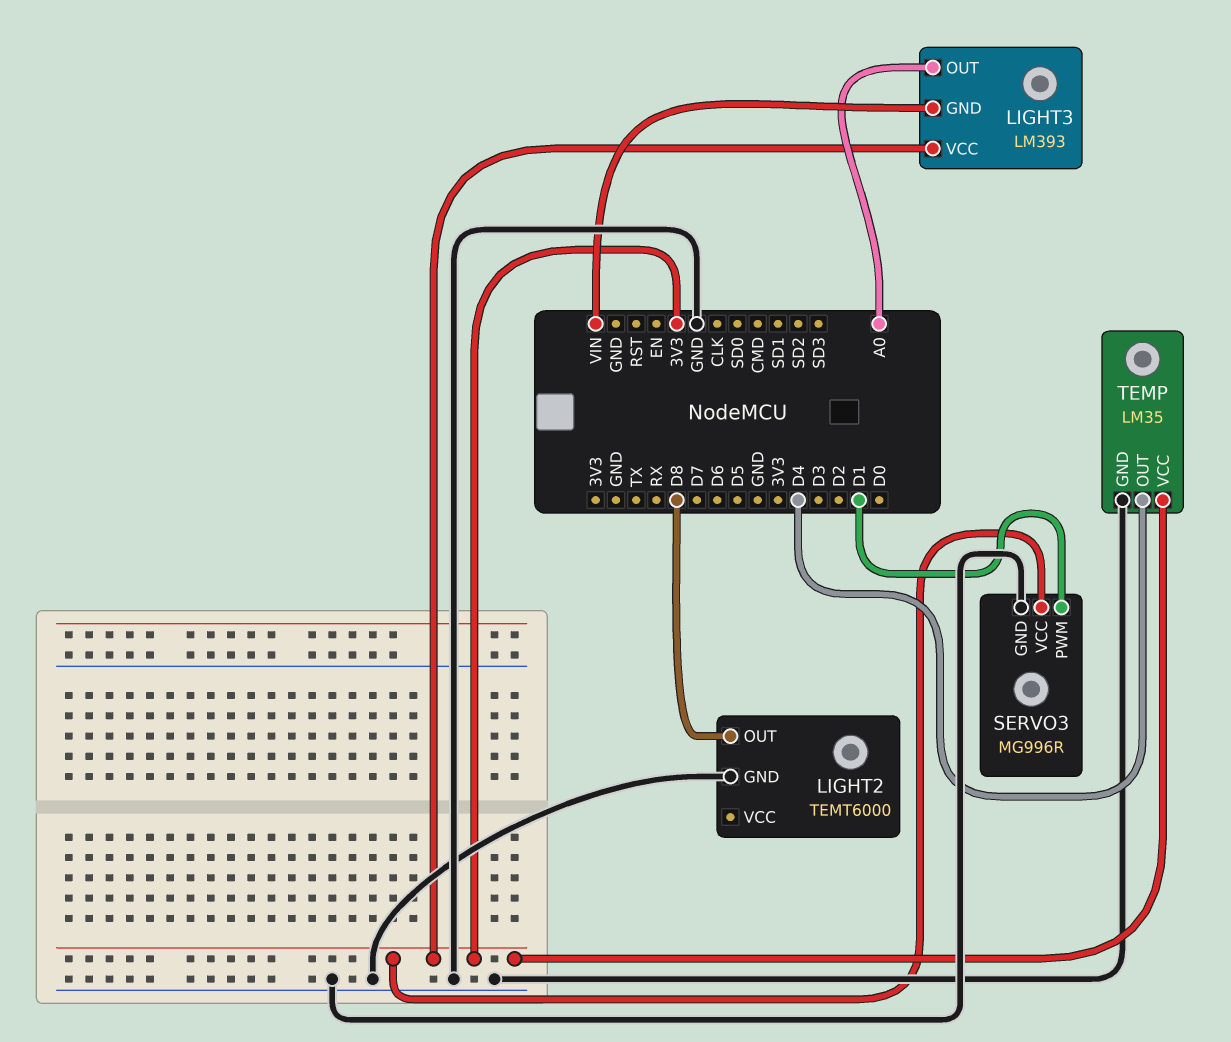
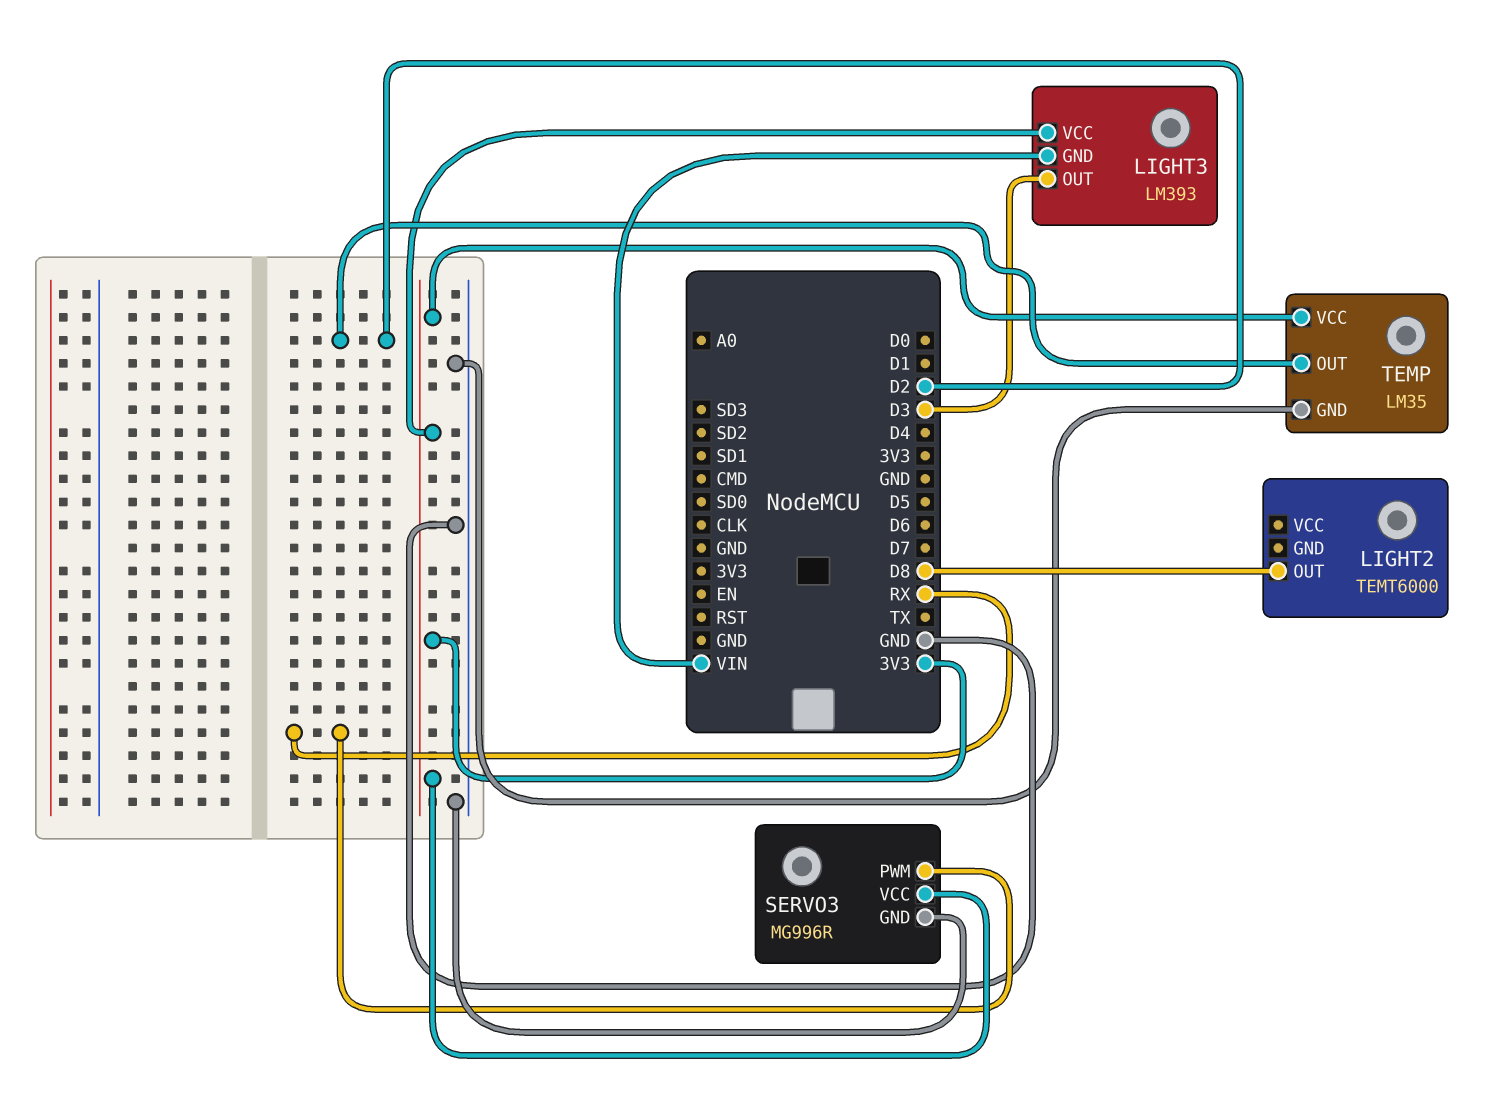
LIGHT2 pin GND: GND -> none
LIGHT3 pin OUT: A0 -> D3
SERVO3 pin PWM: D1 -> RX
TEMP pin OUT: D4 -> D2

